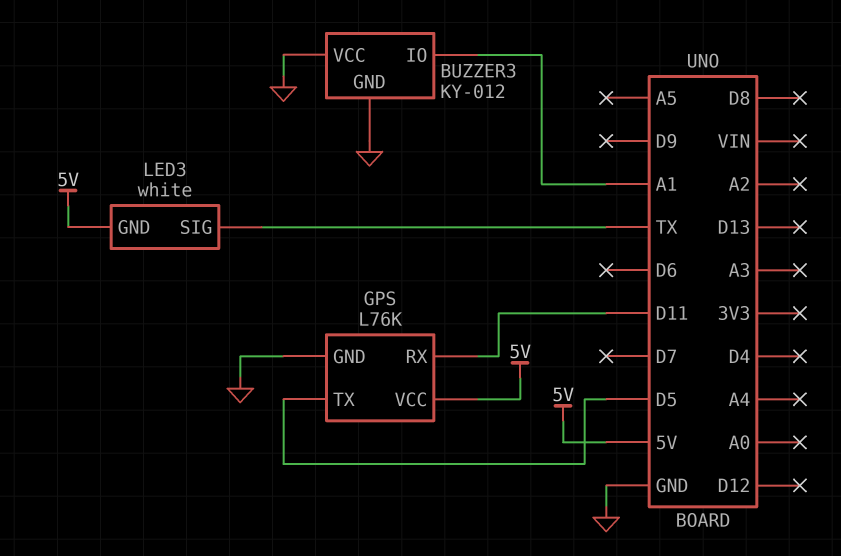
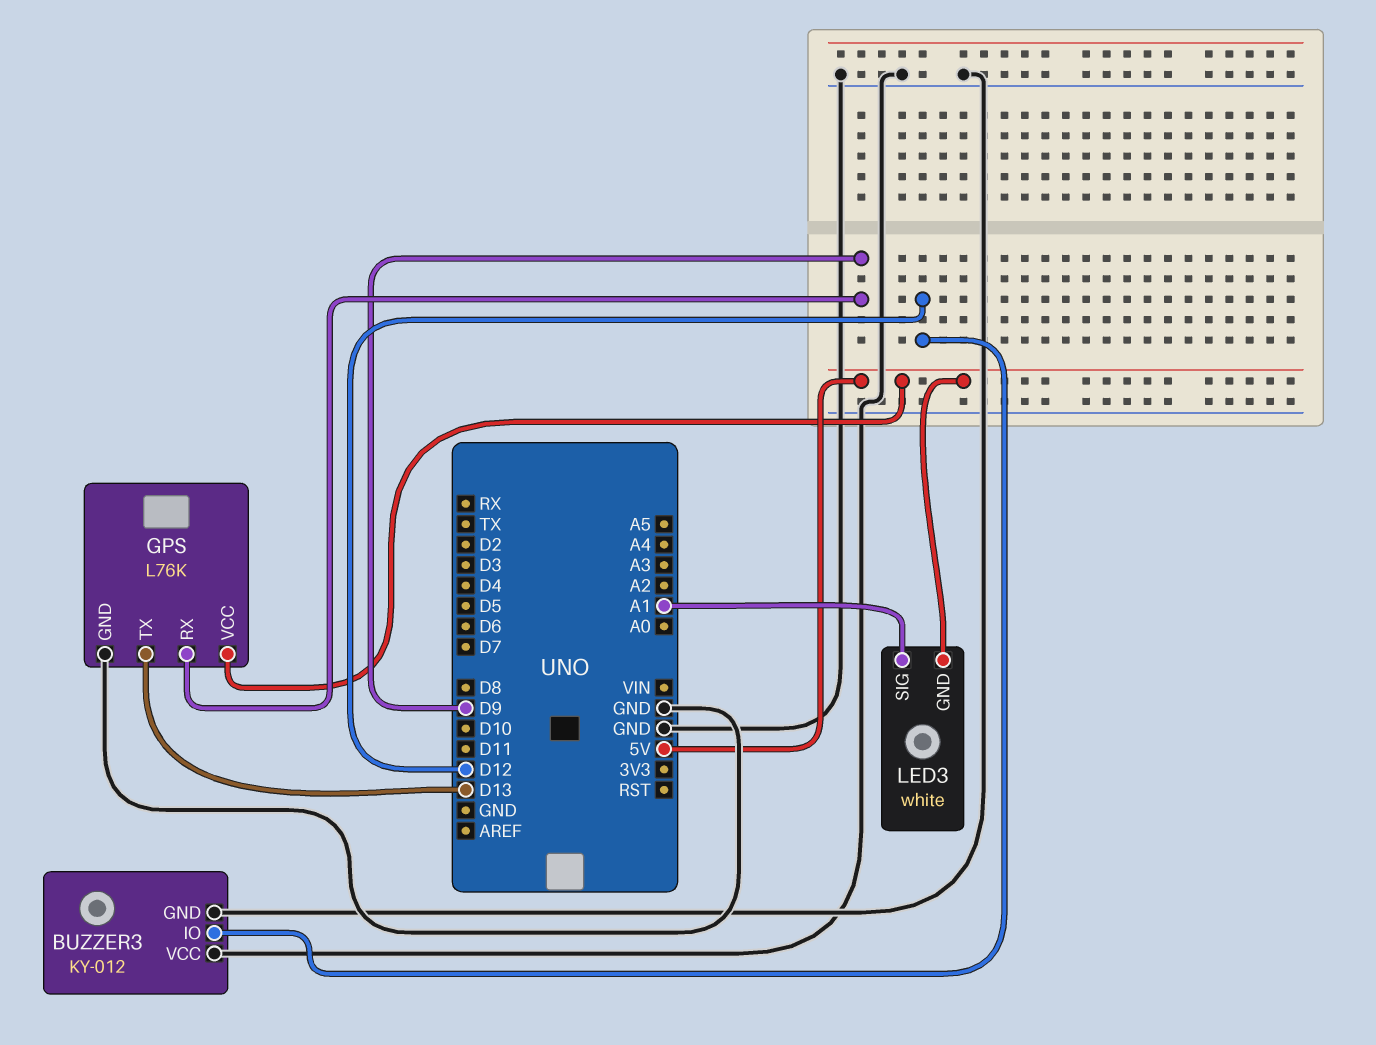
BUZZER3 pin IO: A1 -> D12
GPS pin RX: D11 -> D9
GPS pin TX: D5 -> D13
LED3 pin SIG: TX -> A1

